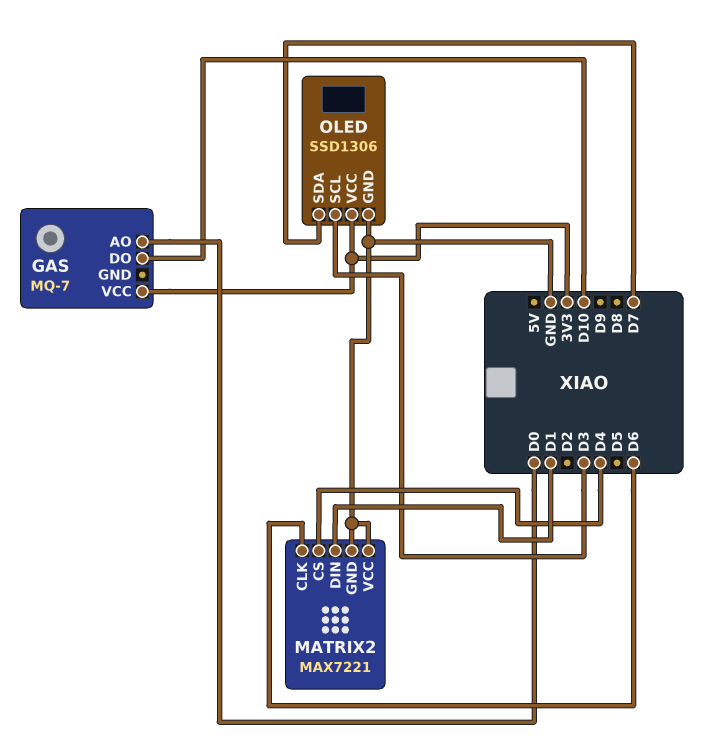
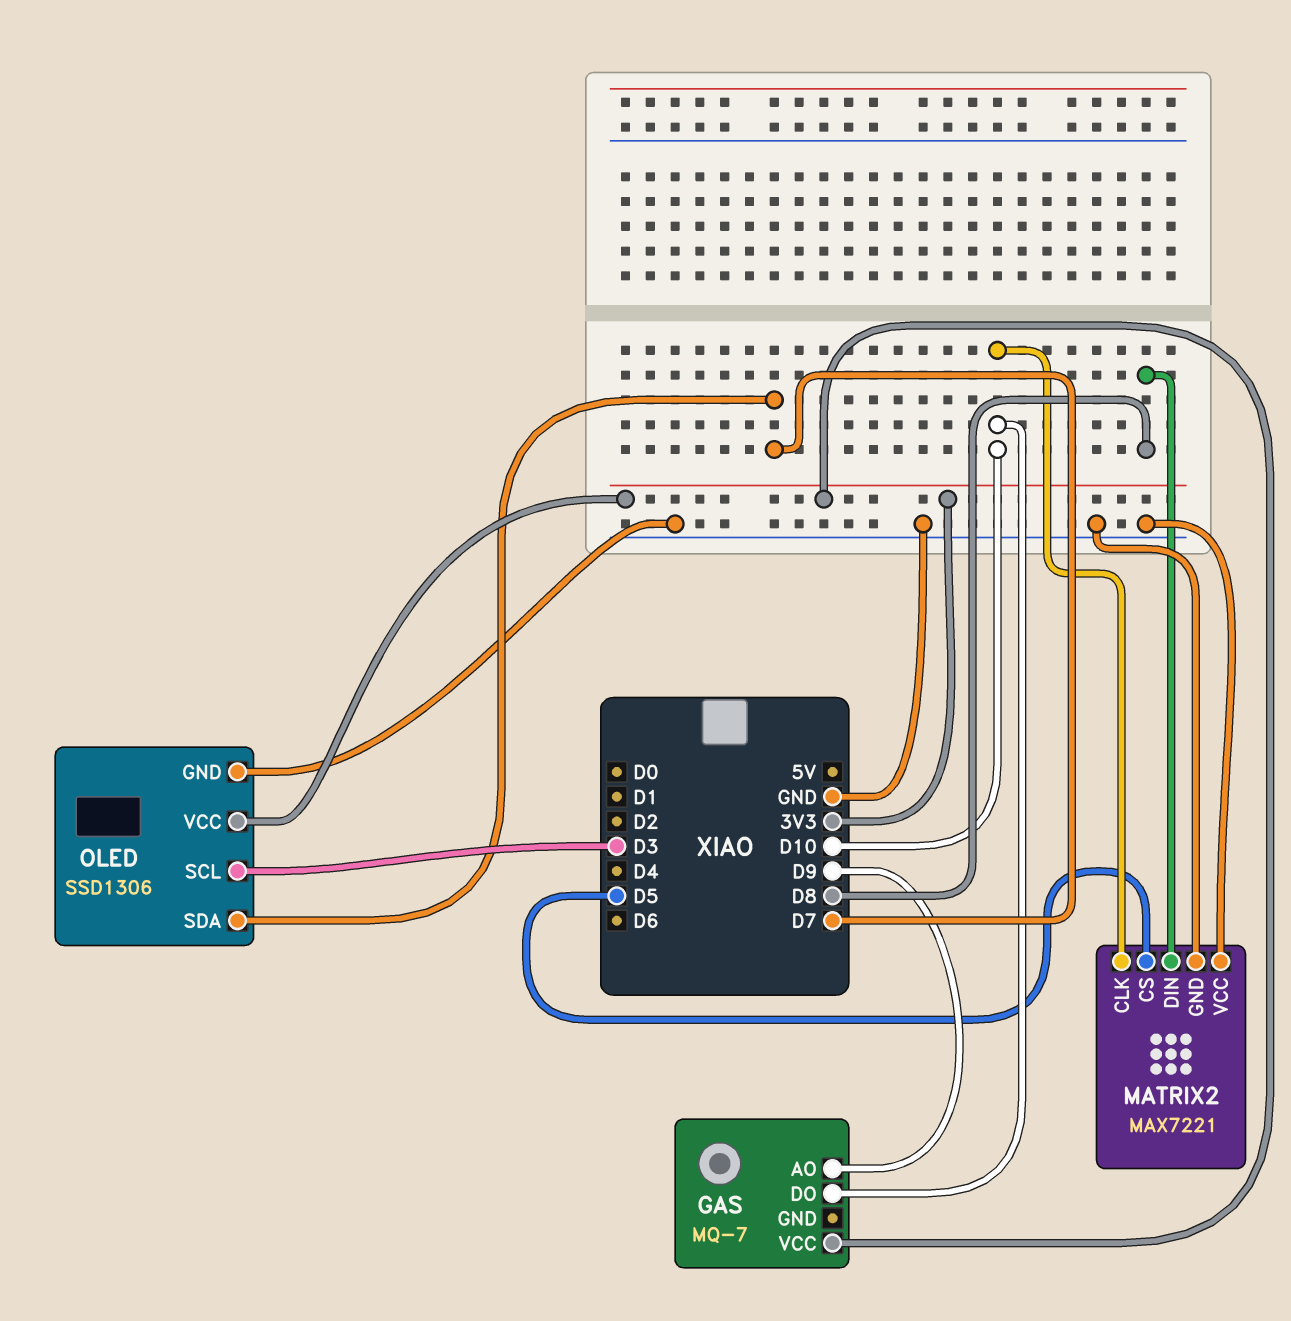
GAS pin AO: D0 -> D9
MATRIX2 pin CLK: D6 -> D10
MATRIX2 pin CS: D4 -> D5
MATRIX2 pin DIN: D1 -> D8

